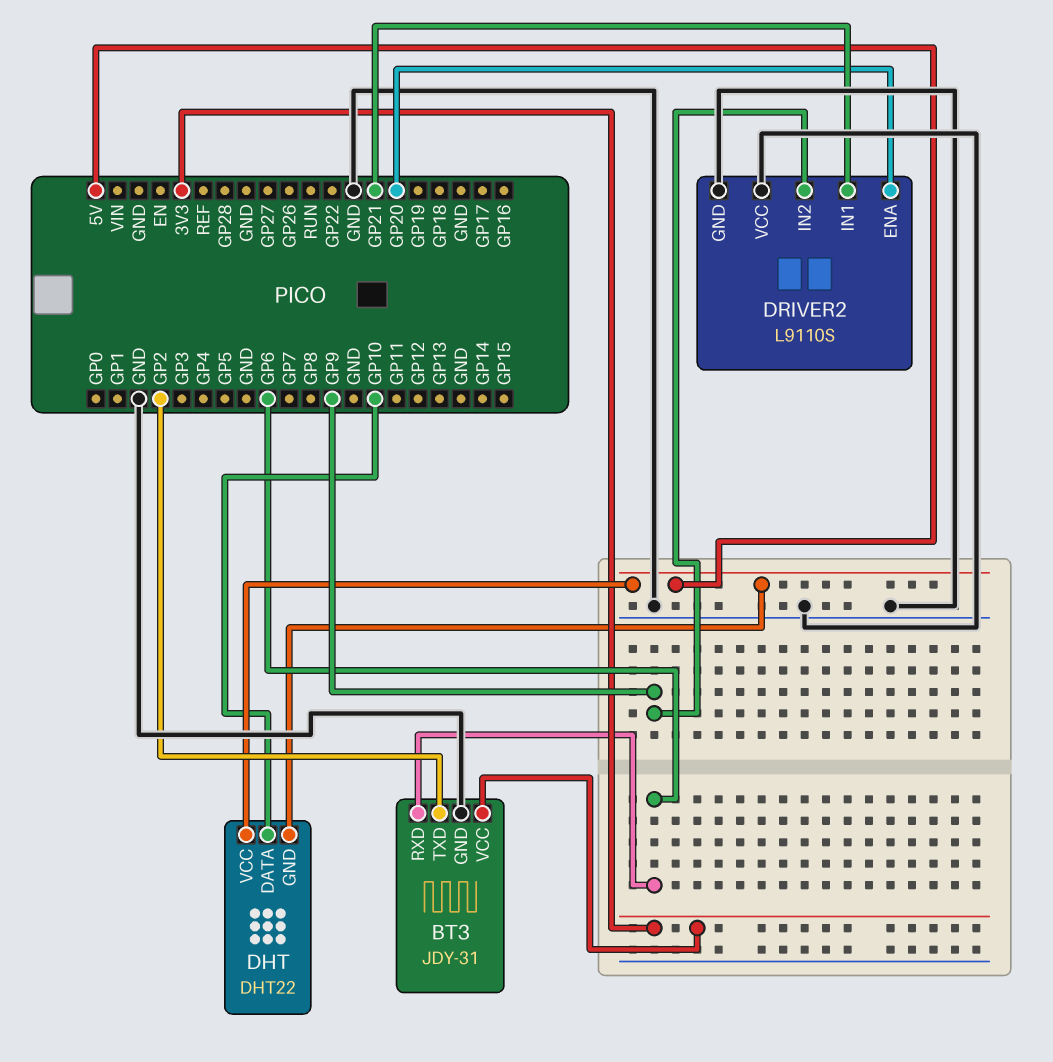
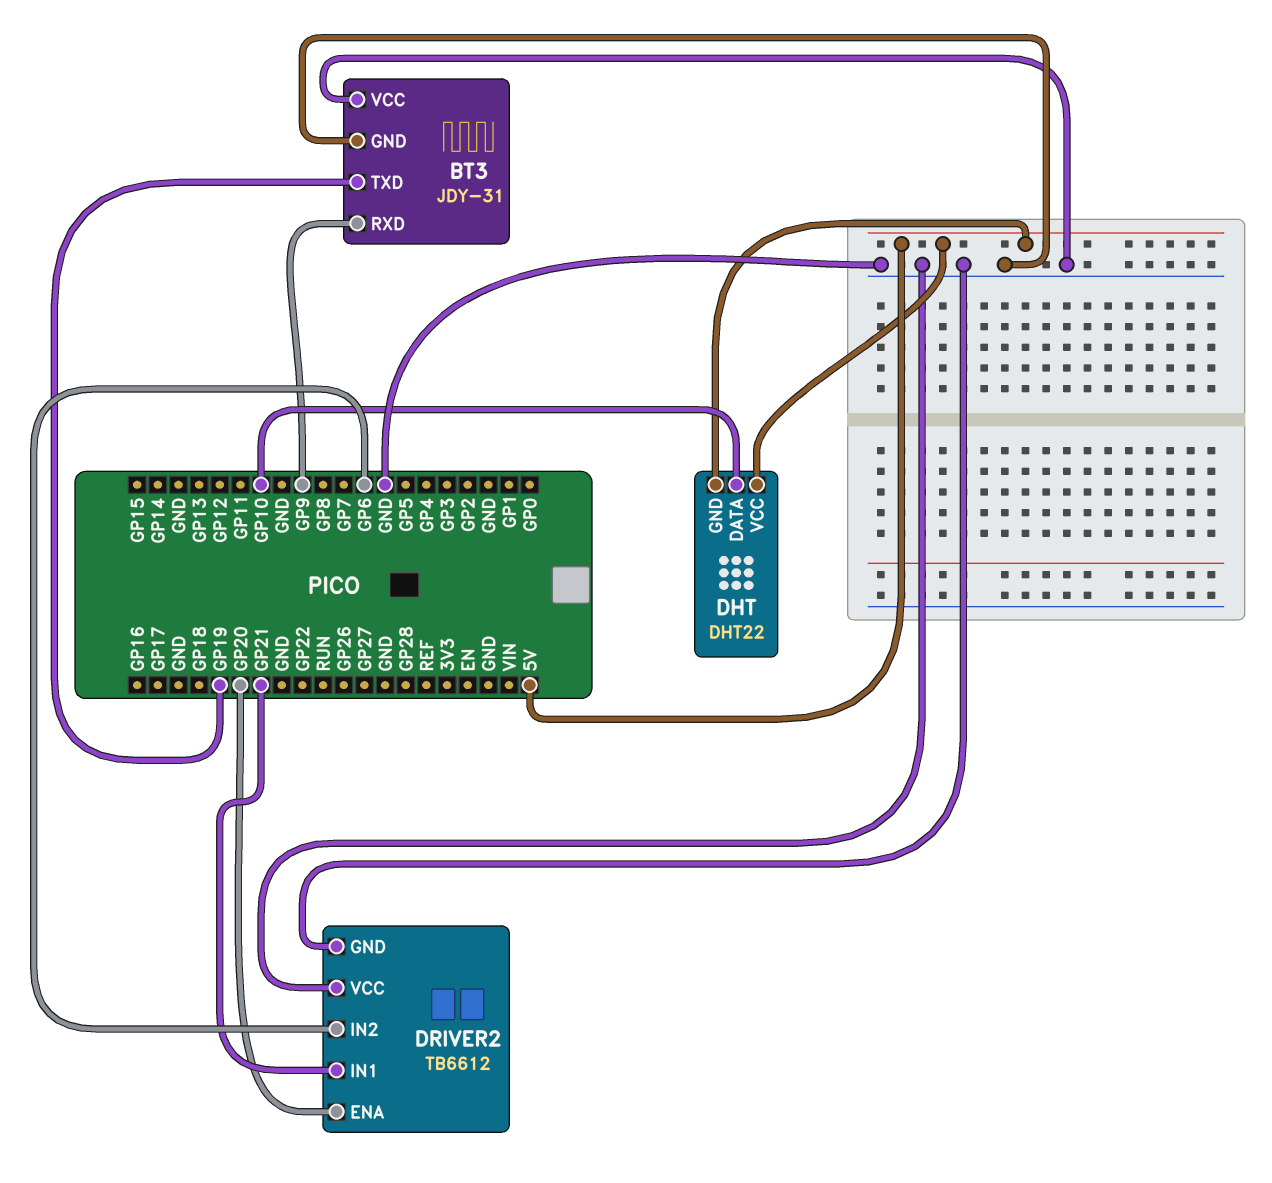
BT3 pin RXD: GP6 -> GP9
BT3 pin TXD: GP2 -> GP19
BT3 pin VCC: 3V3 -> GND
DRIVER2: L9110S -> TB6612
DRIVER2 pin IN2: GP9 -> GP6

